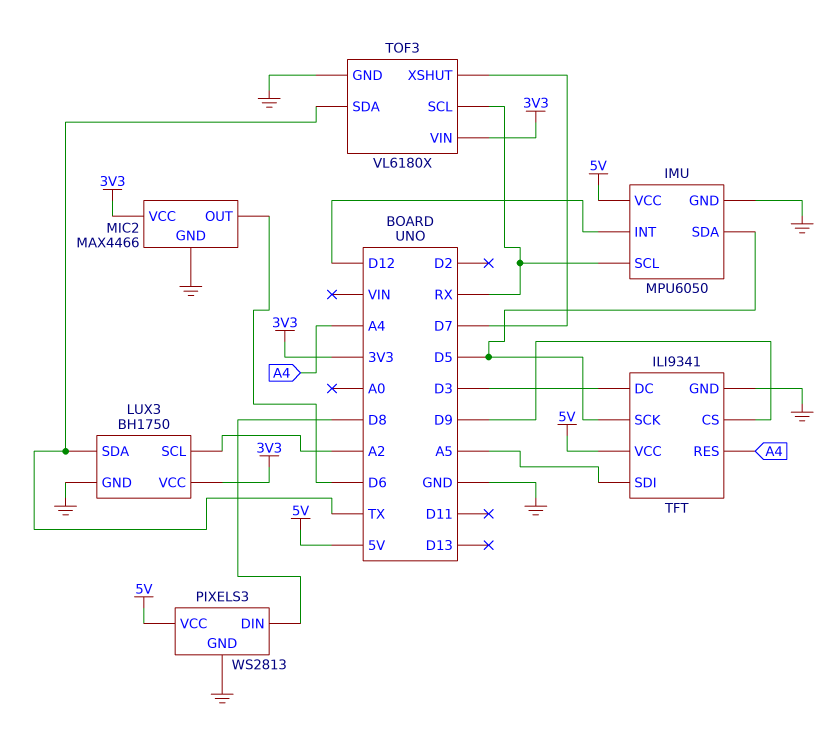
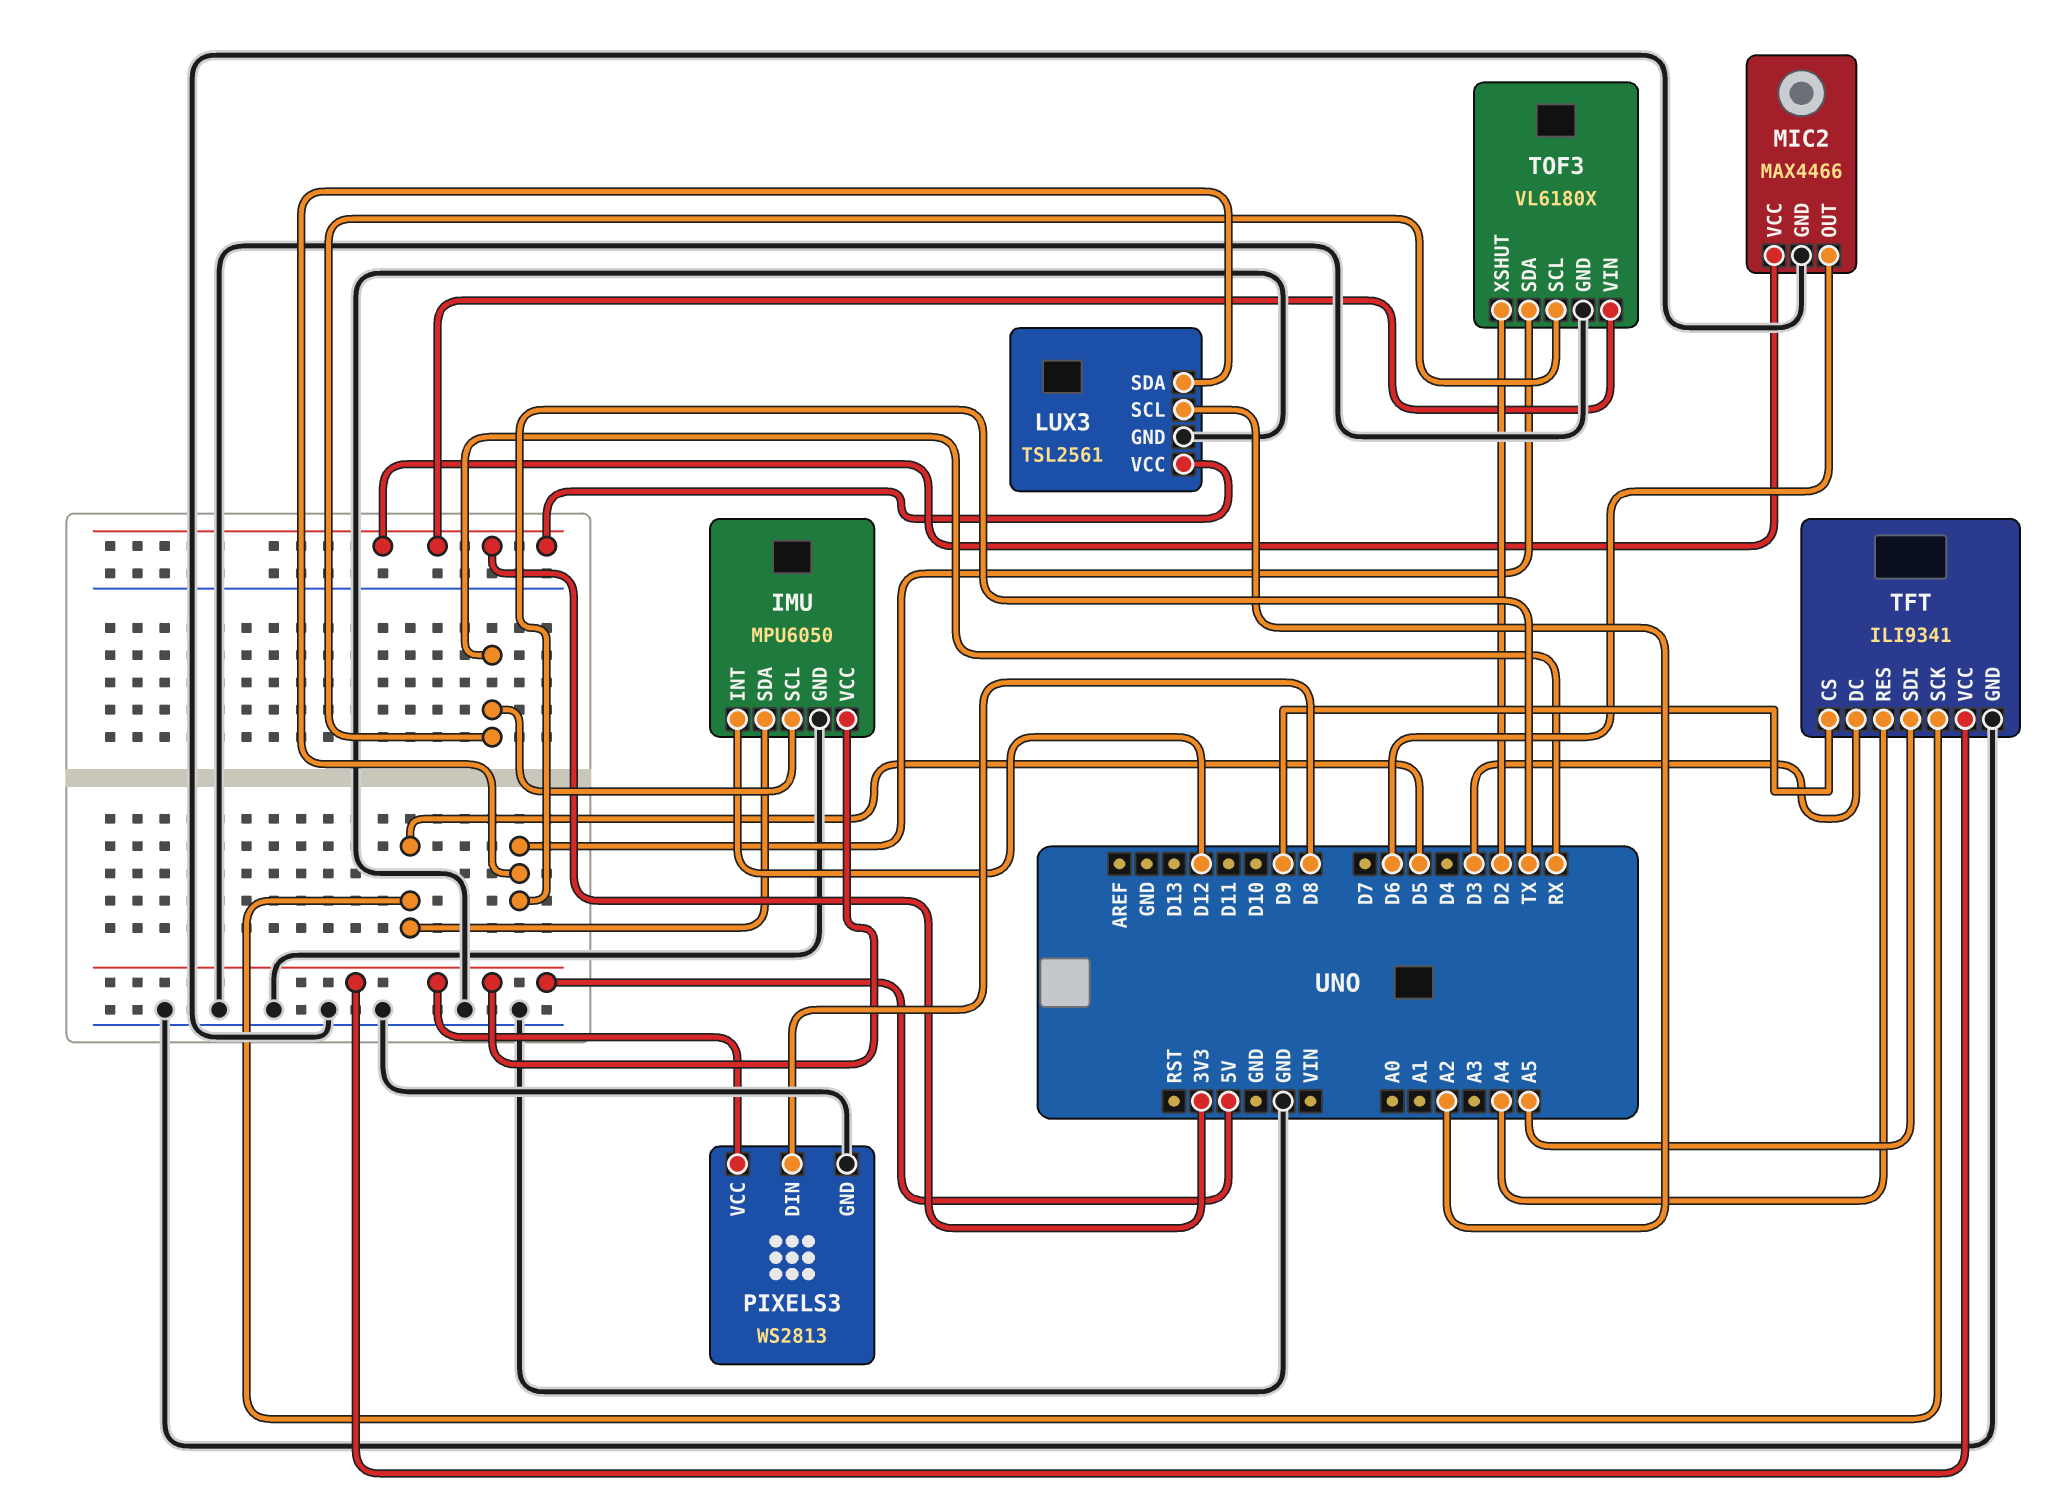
LUX3: BH1750 -> TSL2561
TOF3 pin XSHUT: D7 -> D2

